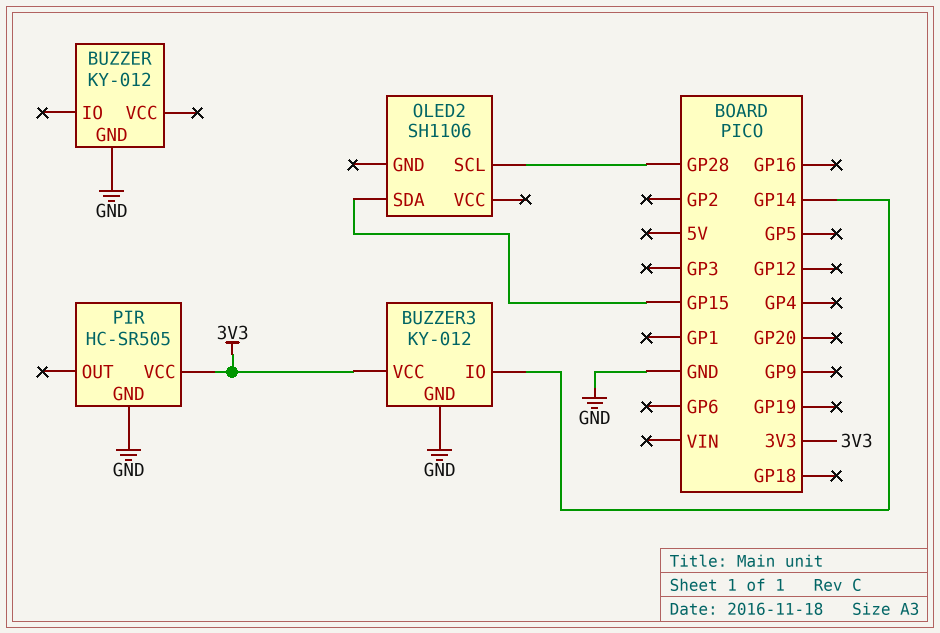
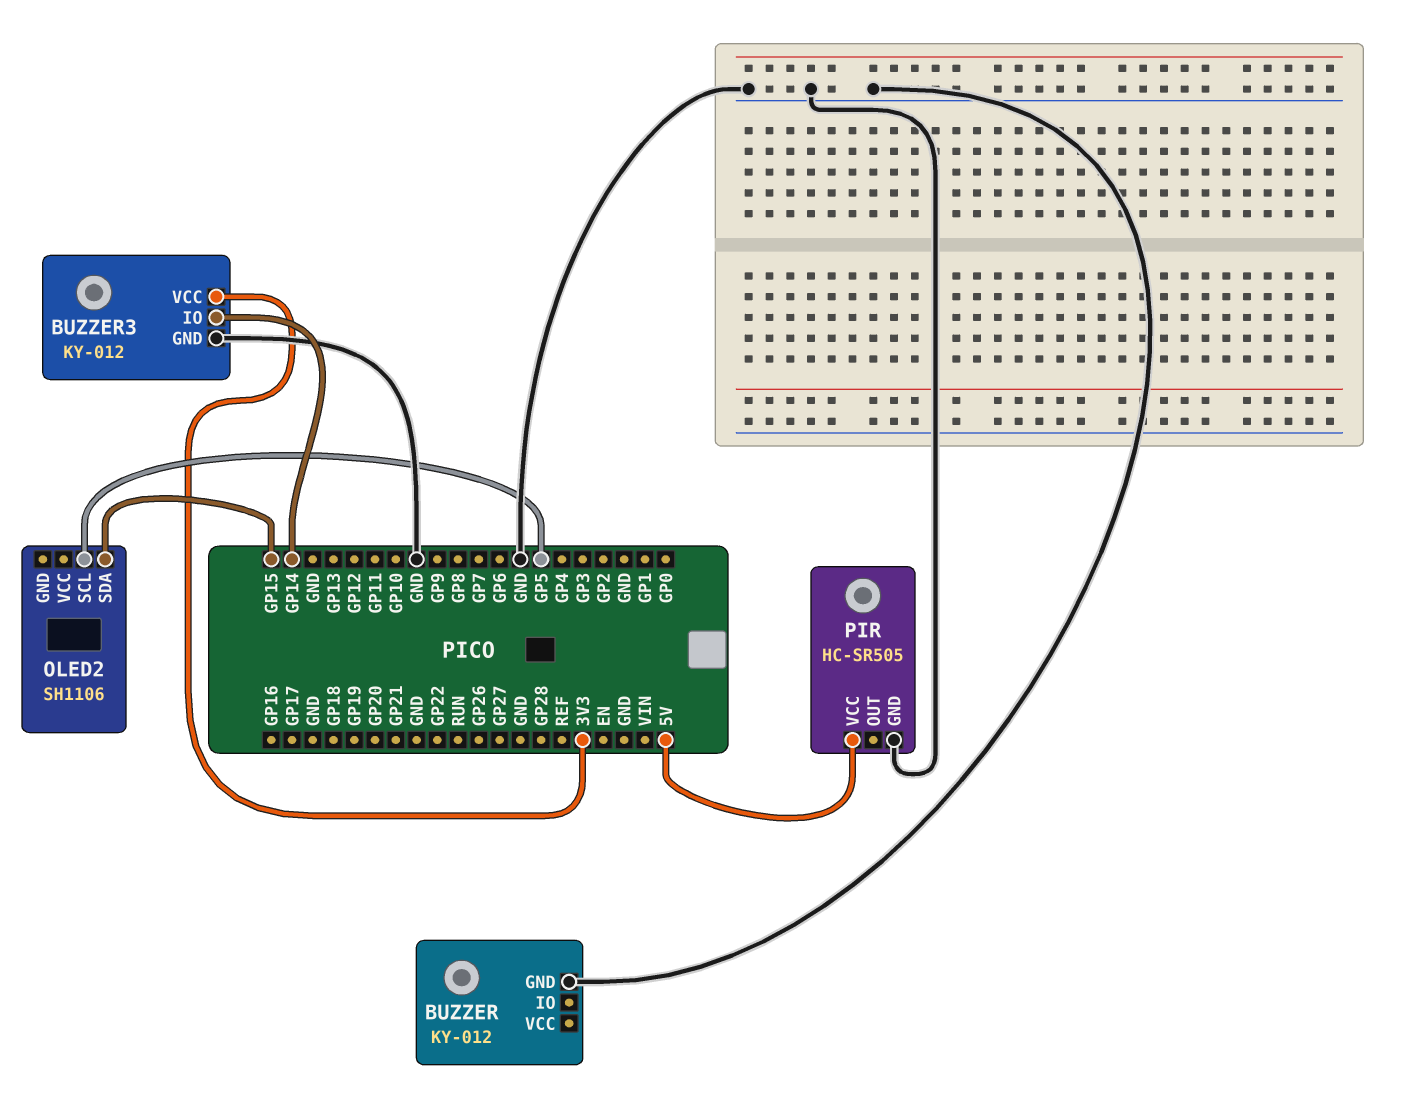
OLED2 pin SCL: GP28 -> GP5
PIR pin VCC: 3V3 -> 5V

